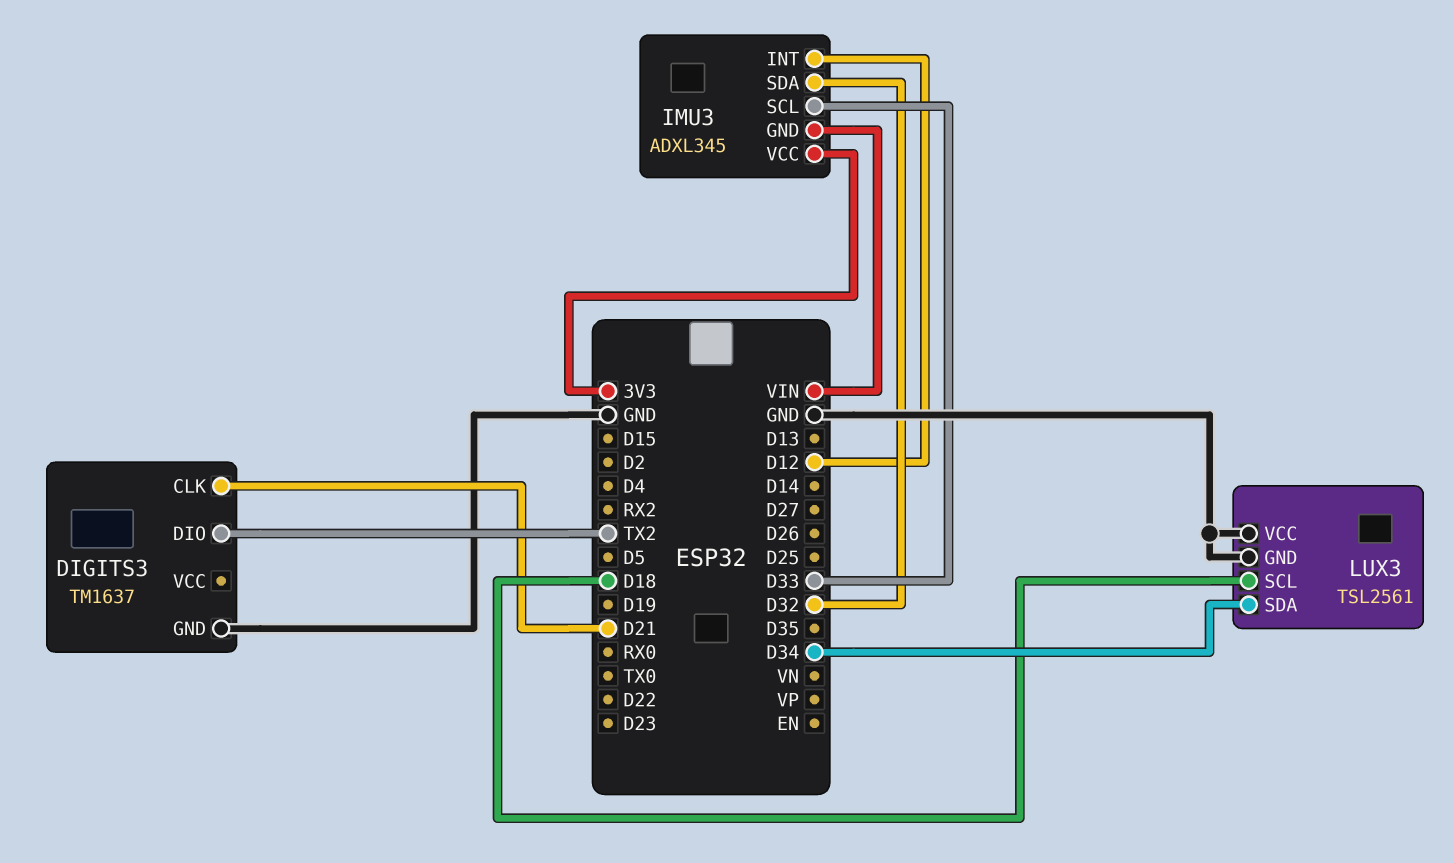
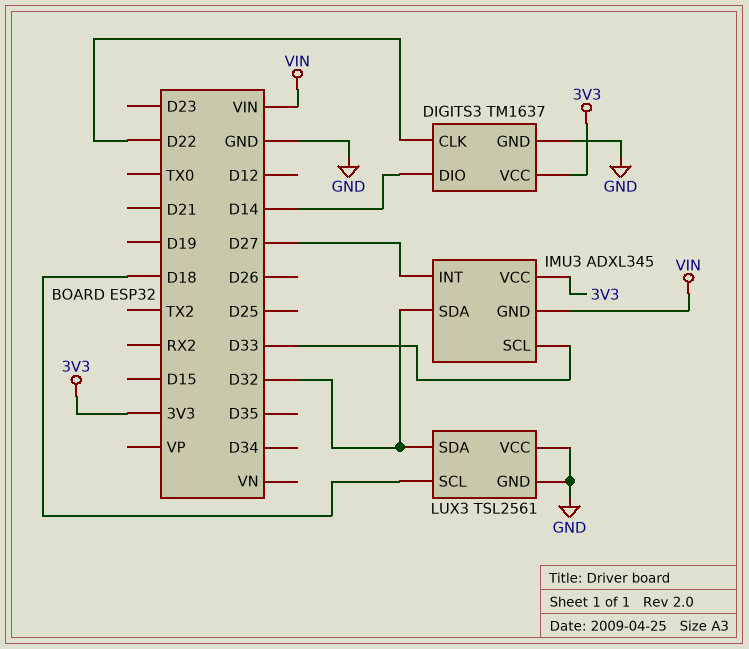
DIGITS3 pin CLK: D21 -> D22
DIGITS3 pin DIO: TX2 -> D14
DIGITS3 pin VCC: none -> 3V3
IMU3 pin INT: D12 -> D27
LUX3 pin SDA: D34 -> D32

